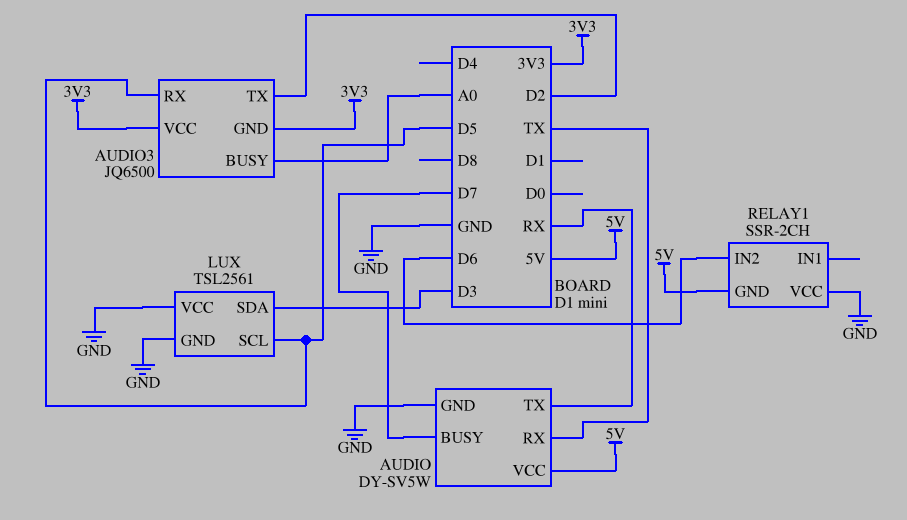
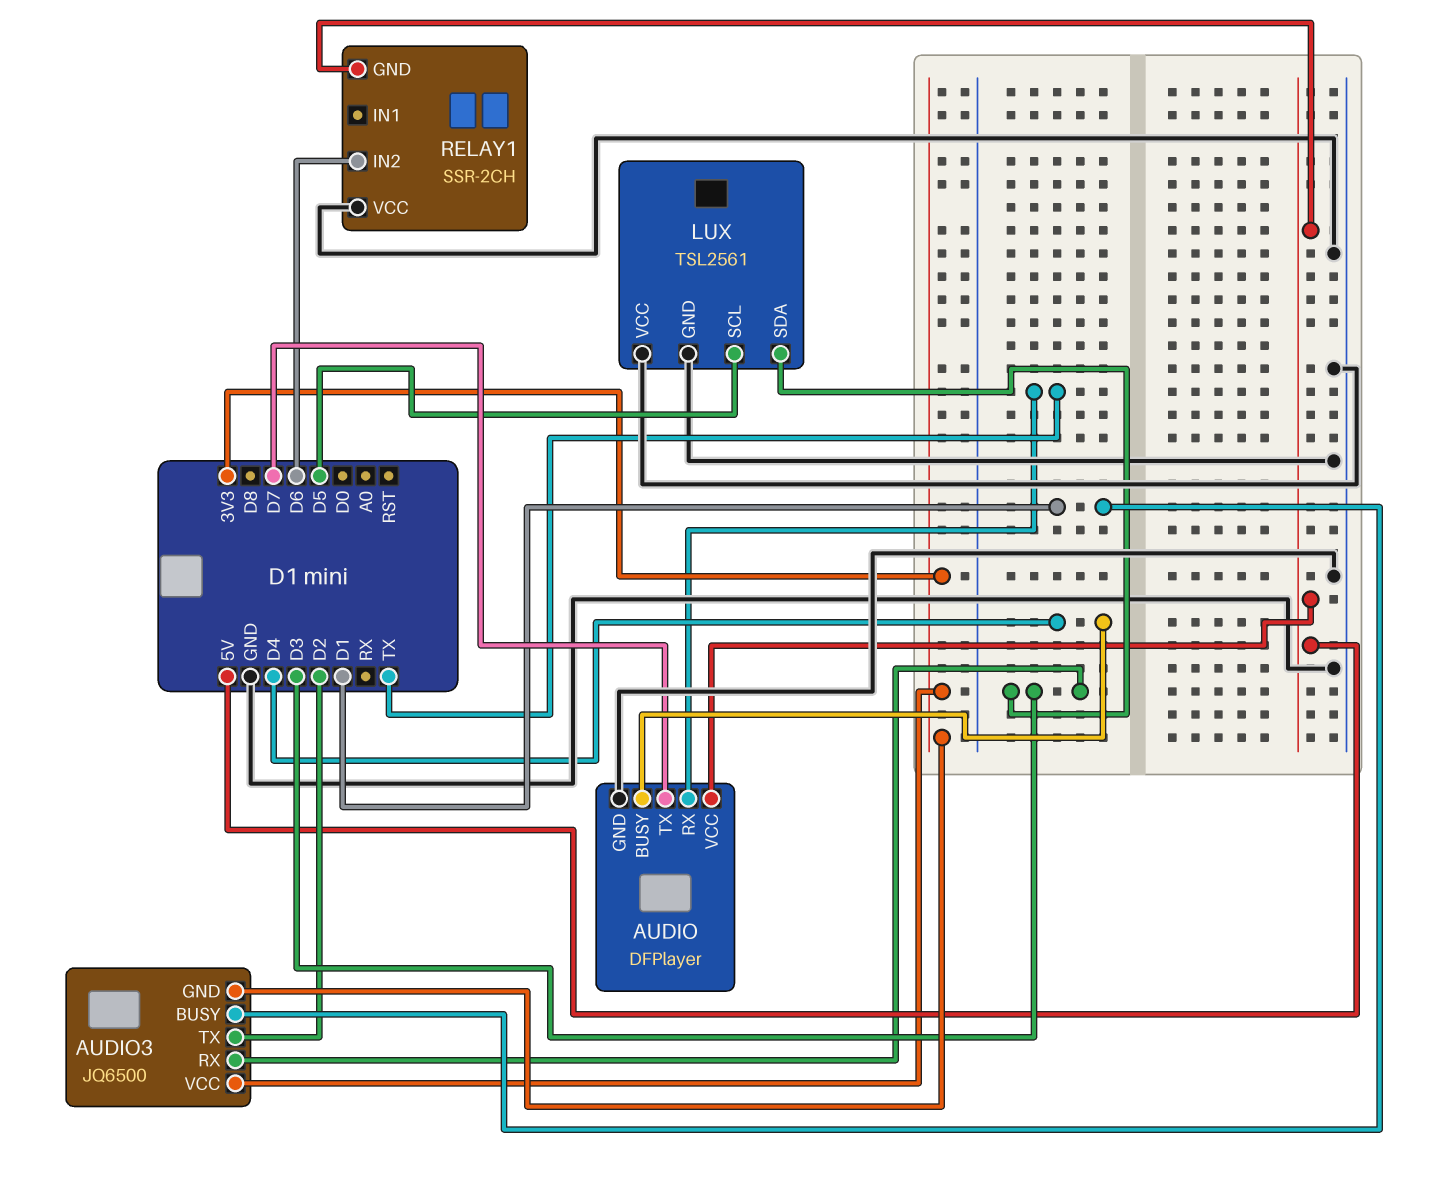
AUDIO: DY-SV5W -> DFPlayer
AUDIO pin BUSY: D7 -> D4
AUDIO pin TX: RX -> D7
AUDIO3 pin BUSY: A0 -> D1
AUDIO3 pin RX: D5 -> D3

